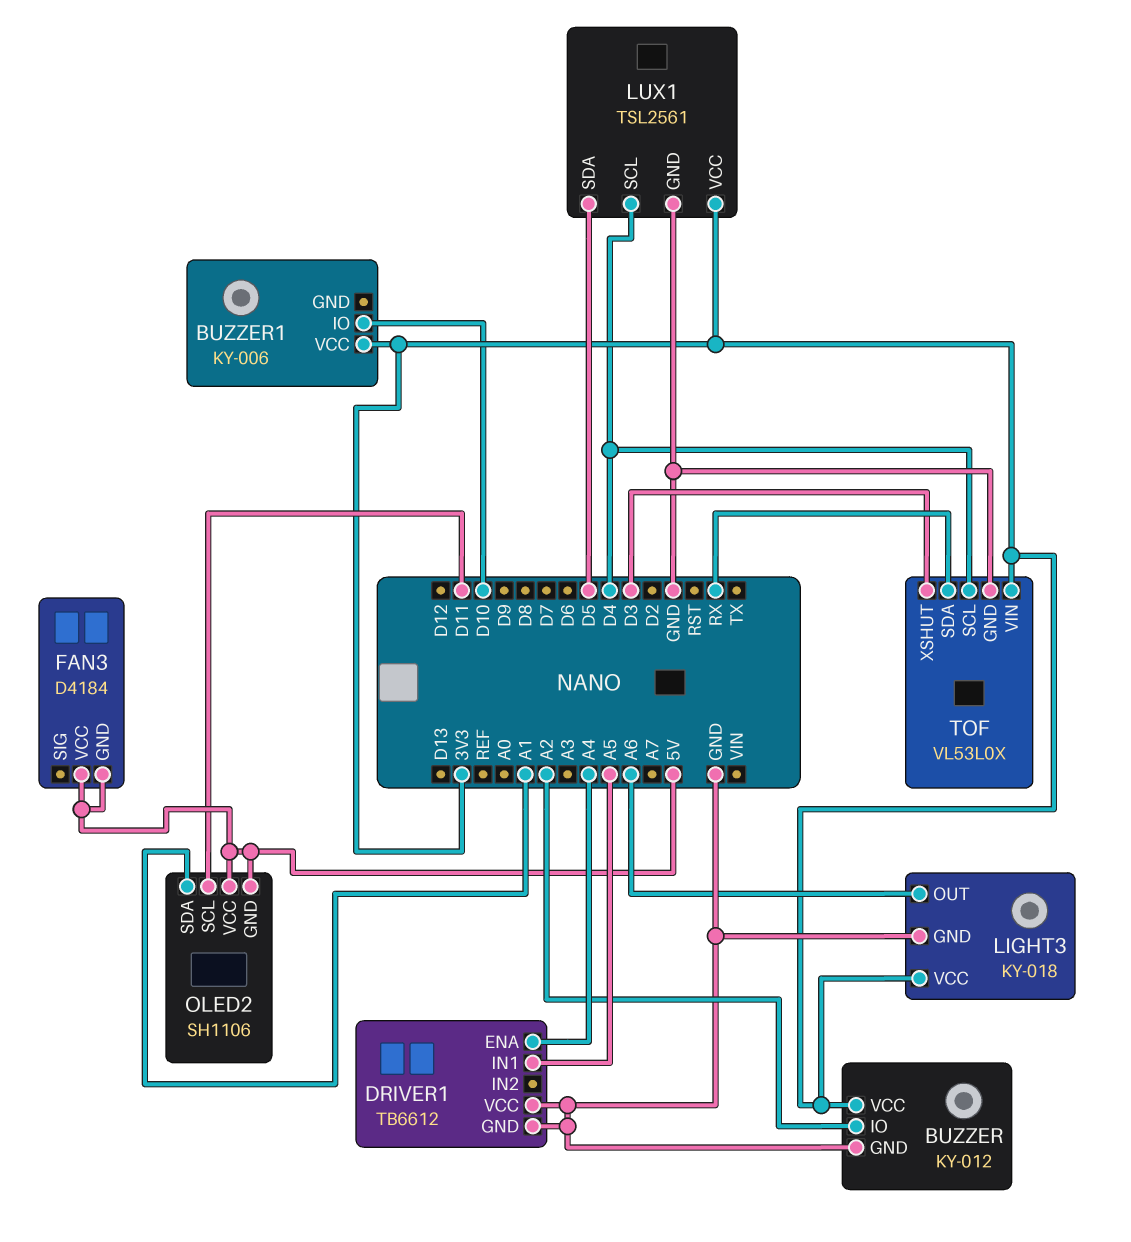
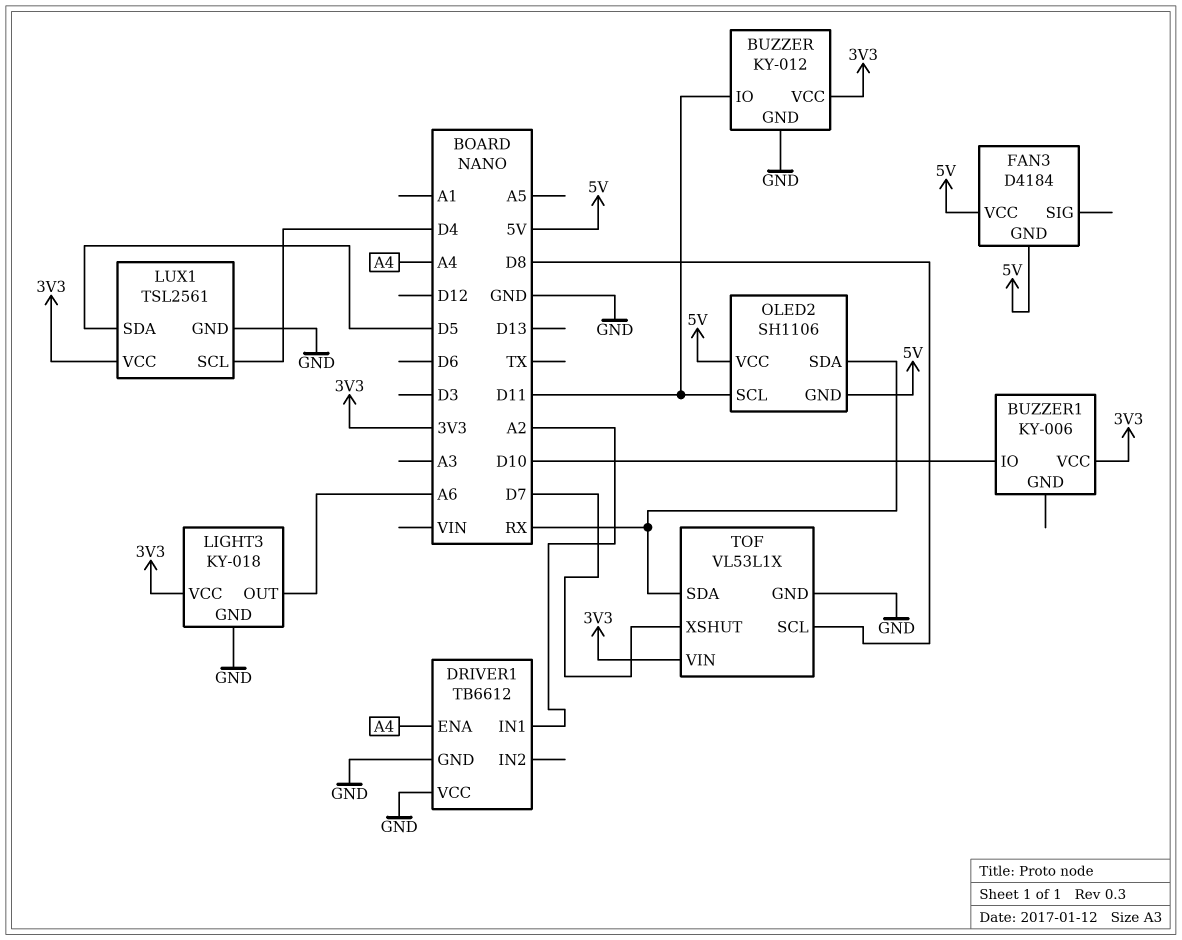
BUZZER pin IO: A2 -> D11
DRIVER1 pin IN1: A5 -> A2
OLED2 pin SDA: A1 -> RX
TOF: VL53L0X -> VL53L1X
TOF pin SCL: D4 -> D8
TOF pin XSHUT: D3 -> D7

